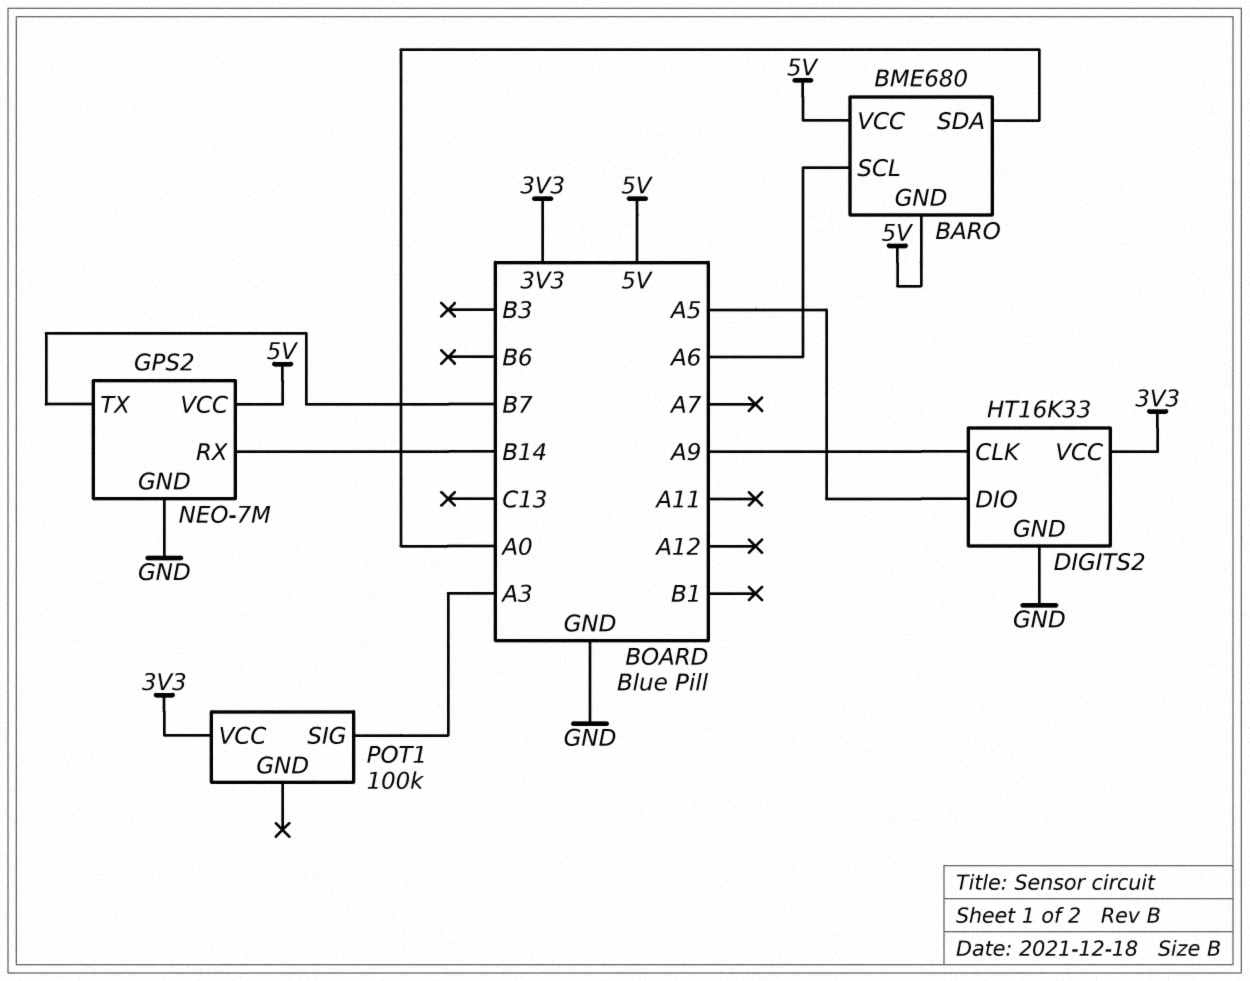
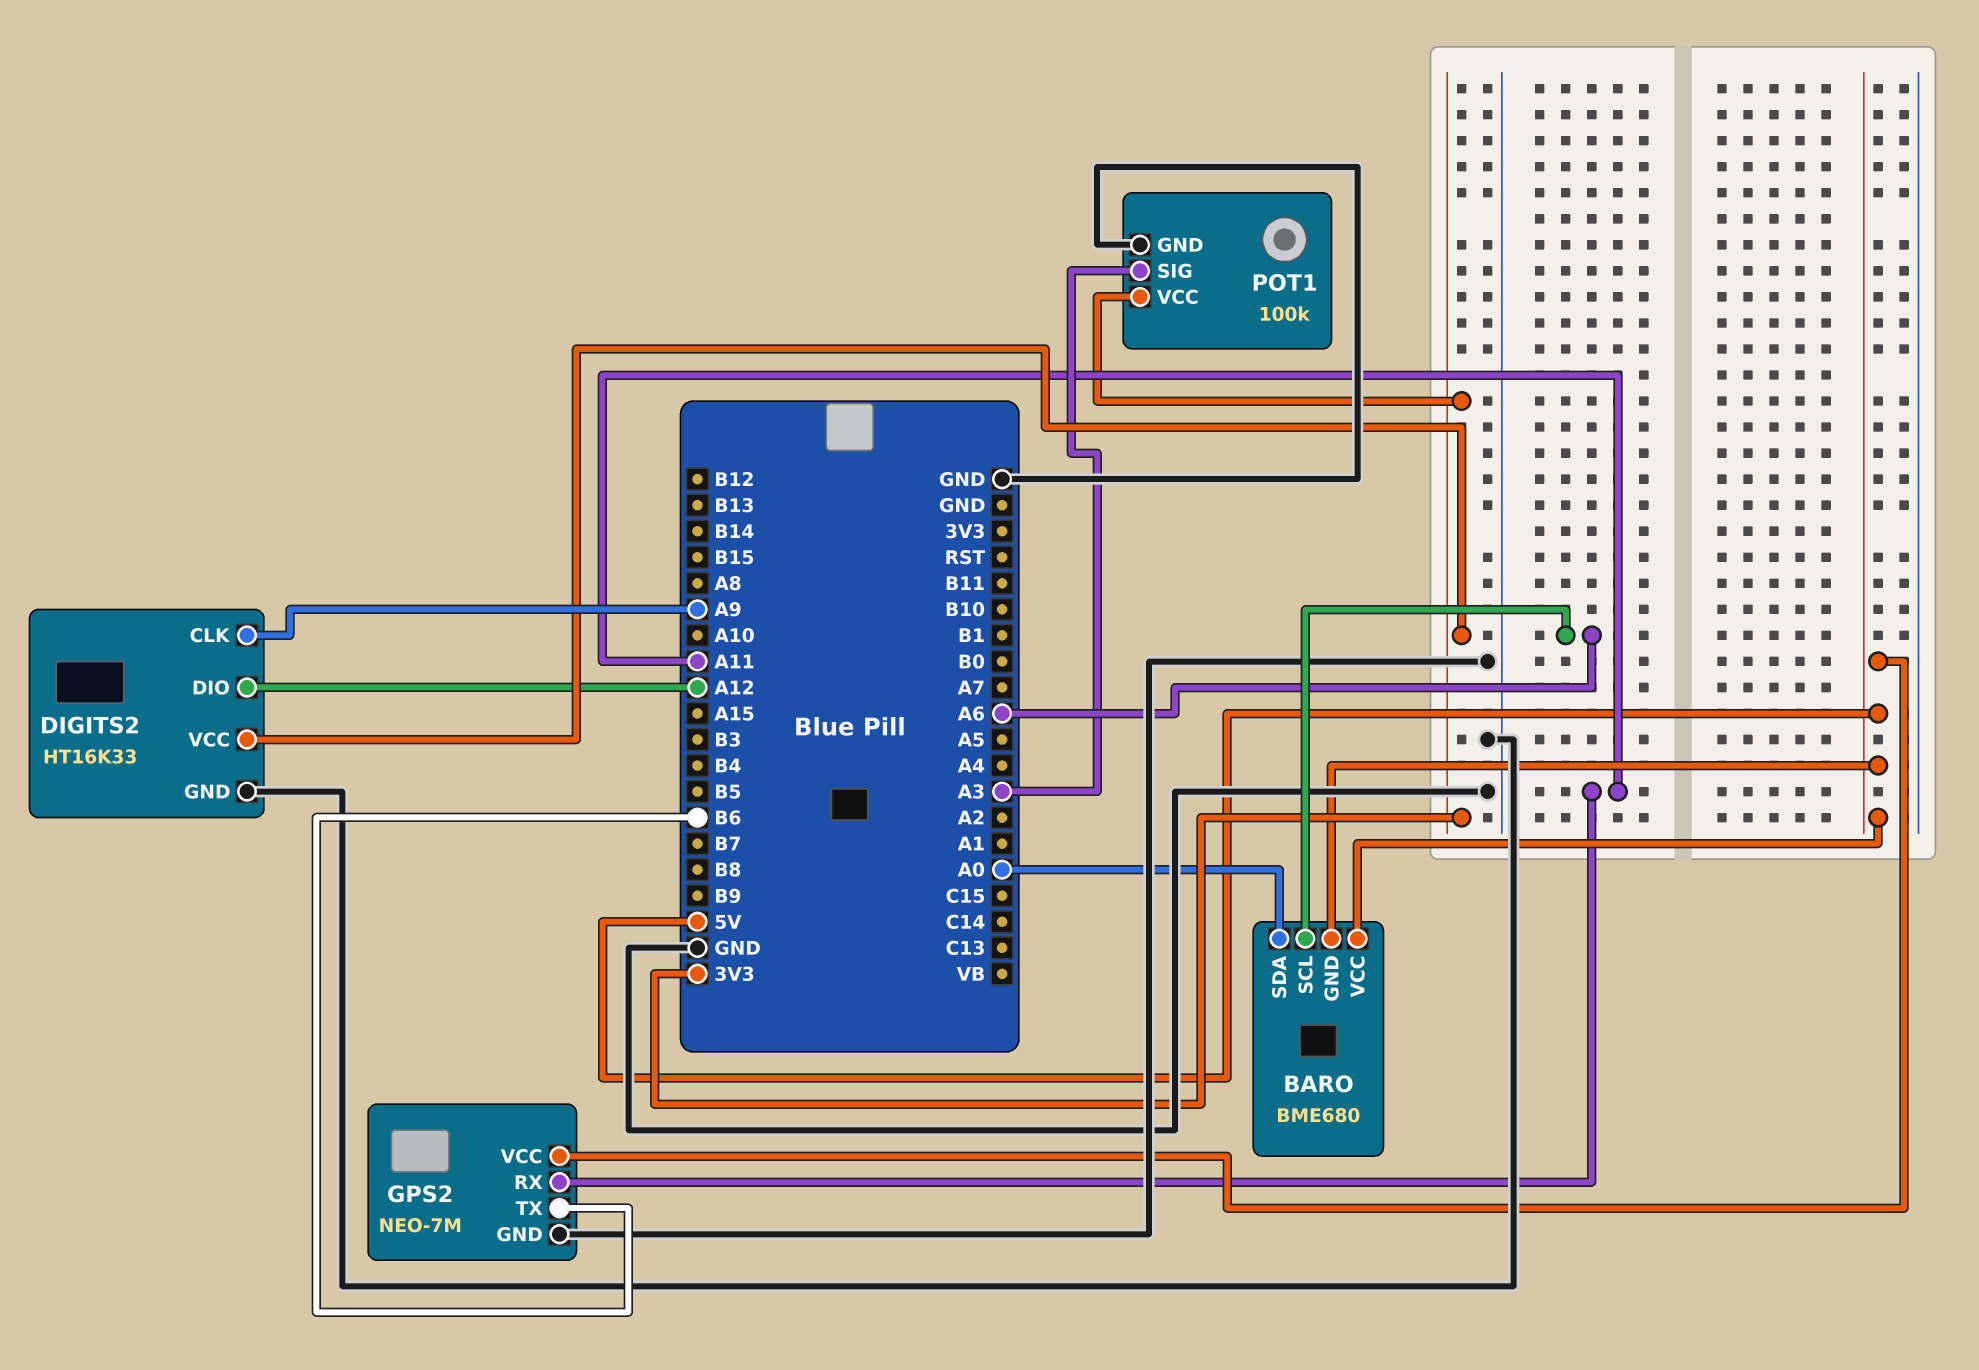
DIGITS2 pin DIO: A5 -> A12
GPS2 pin RX: B14 -> A11
GPS2 pin TX: B7 -> B6
POT1 pin GND: none -> GND

